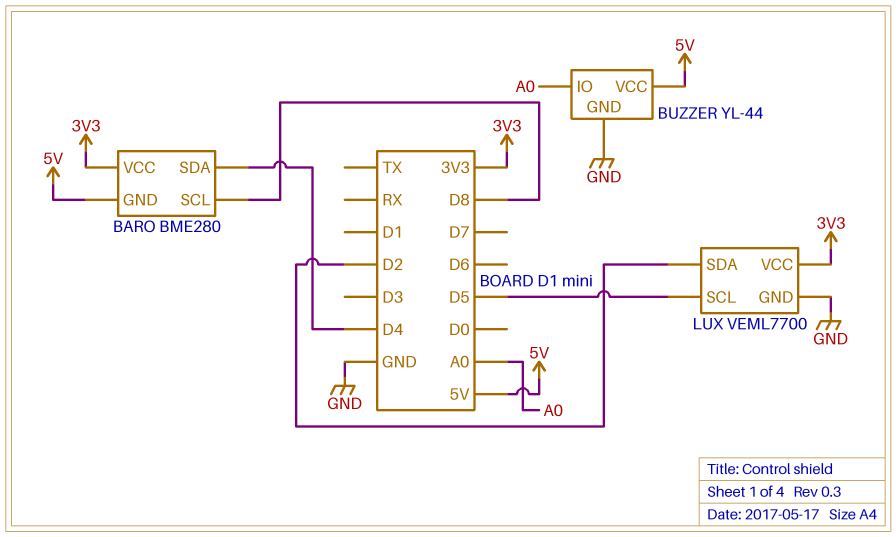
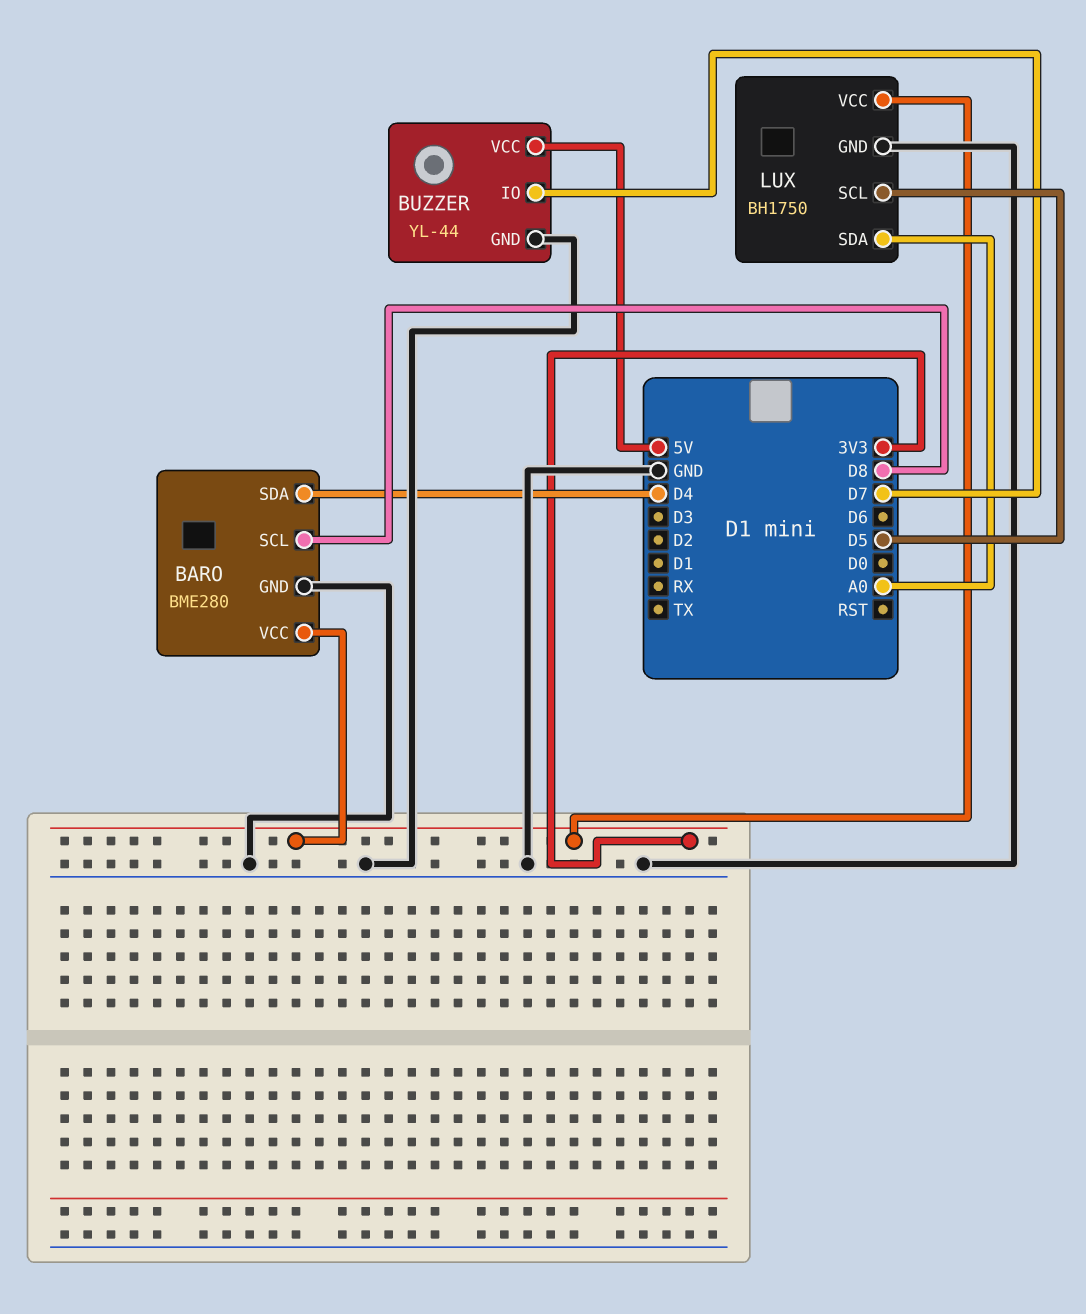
BARO pin GND: 5V -> GND
BUZZER pin IO: A0 -> D7
LUX: VEML7700 -> BH1750
LUX pin SDA: D2 -> A0

